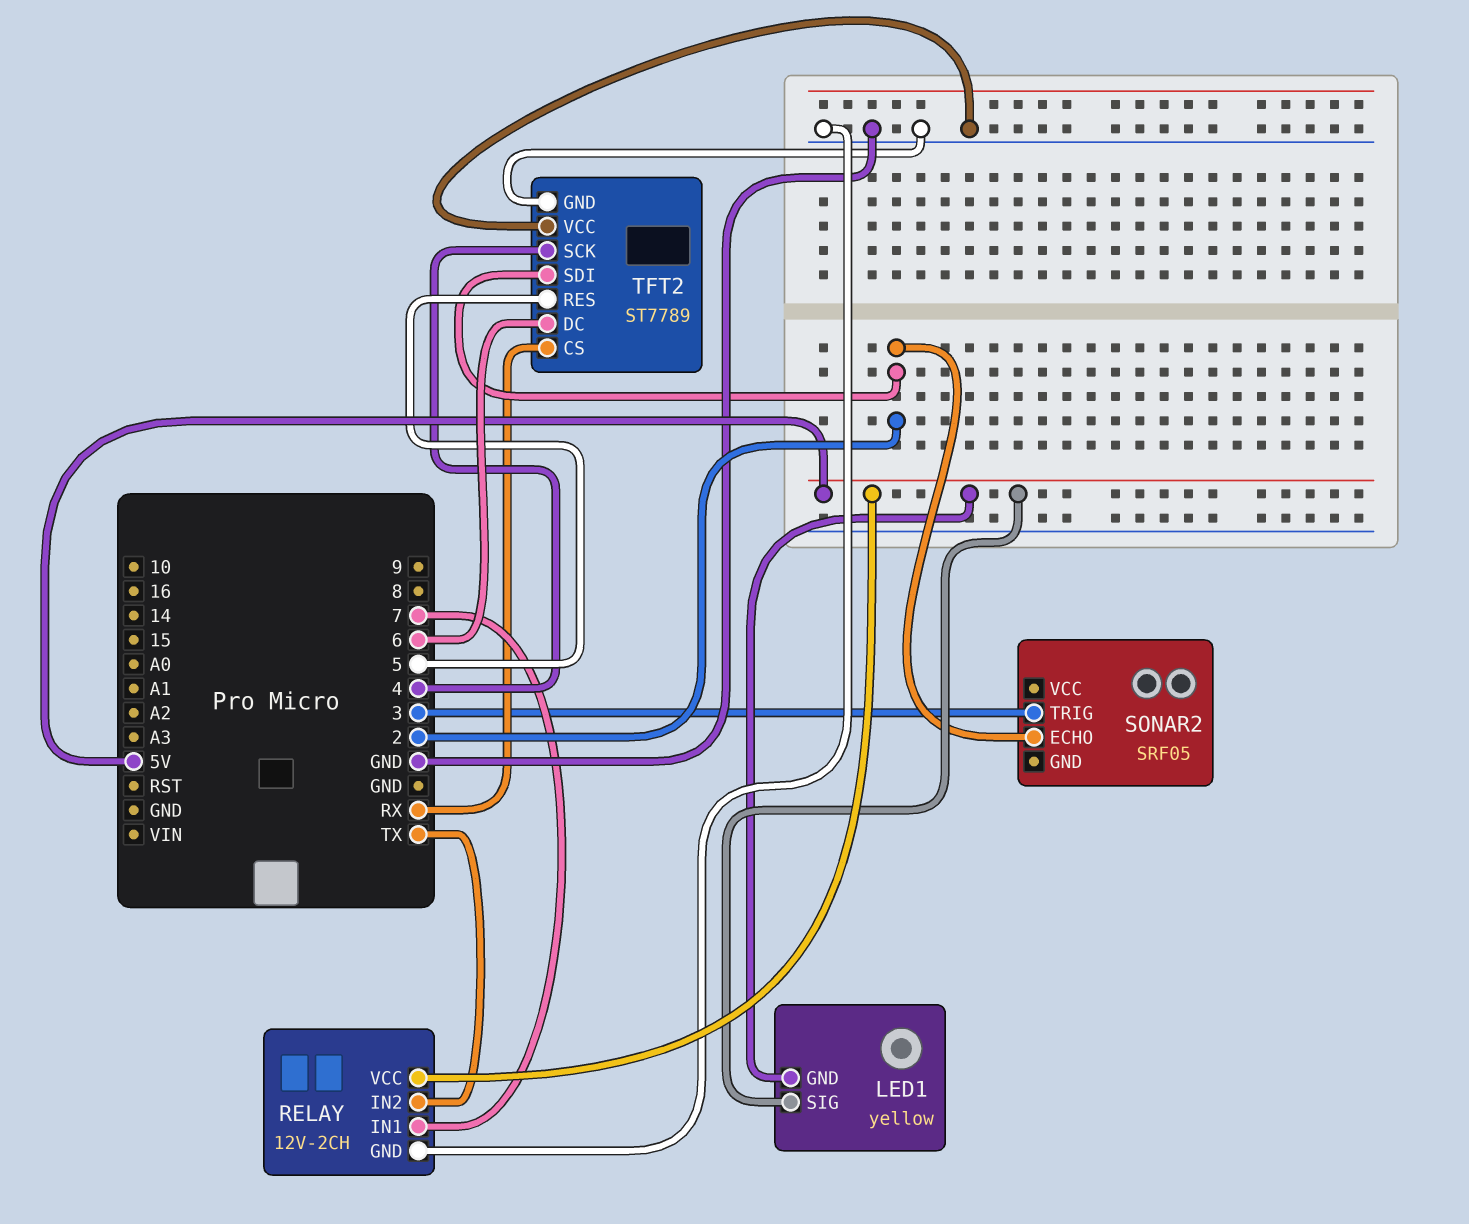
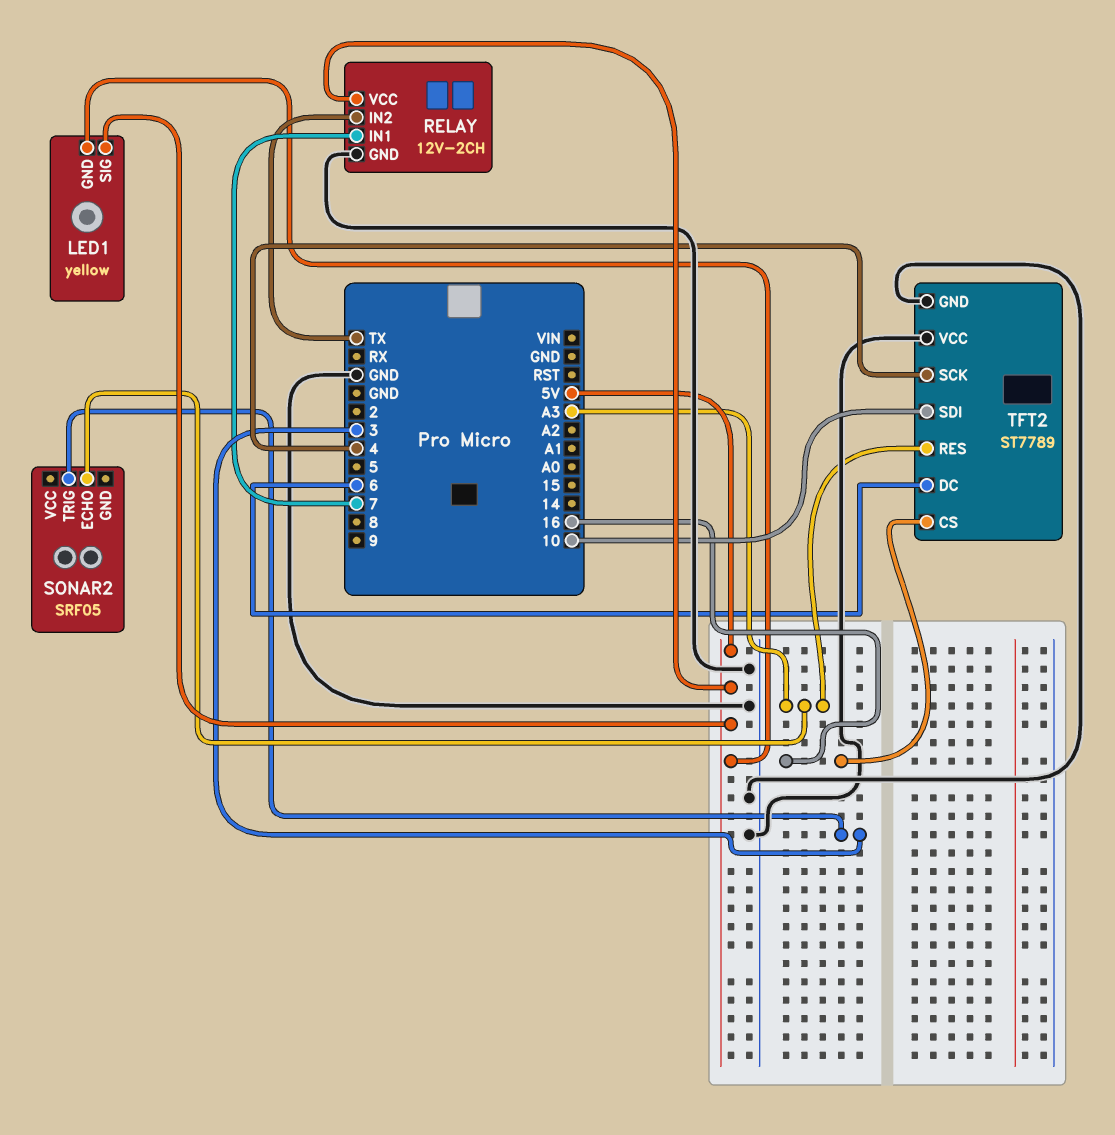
SONAR2 pin ECHO: 2 -> A3
TFT2 pin CS: RX -> 16
TFT2 pin RES: 5 -> A3
TFT2 pin SDI: 2 -> 10

